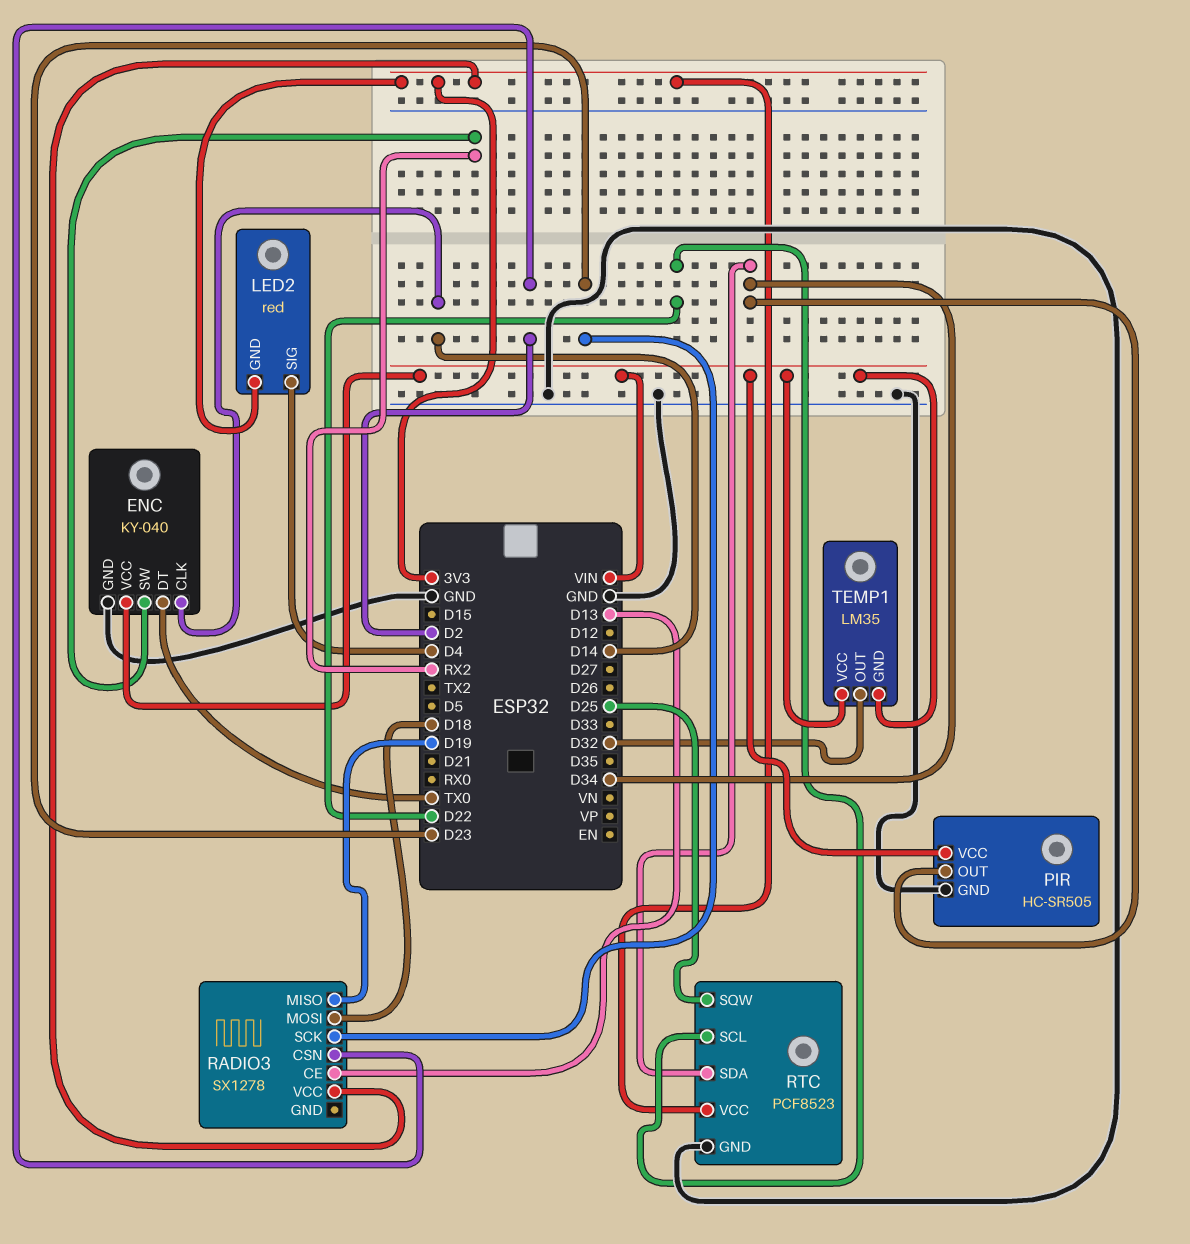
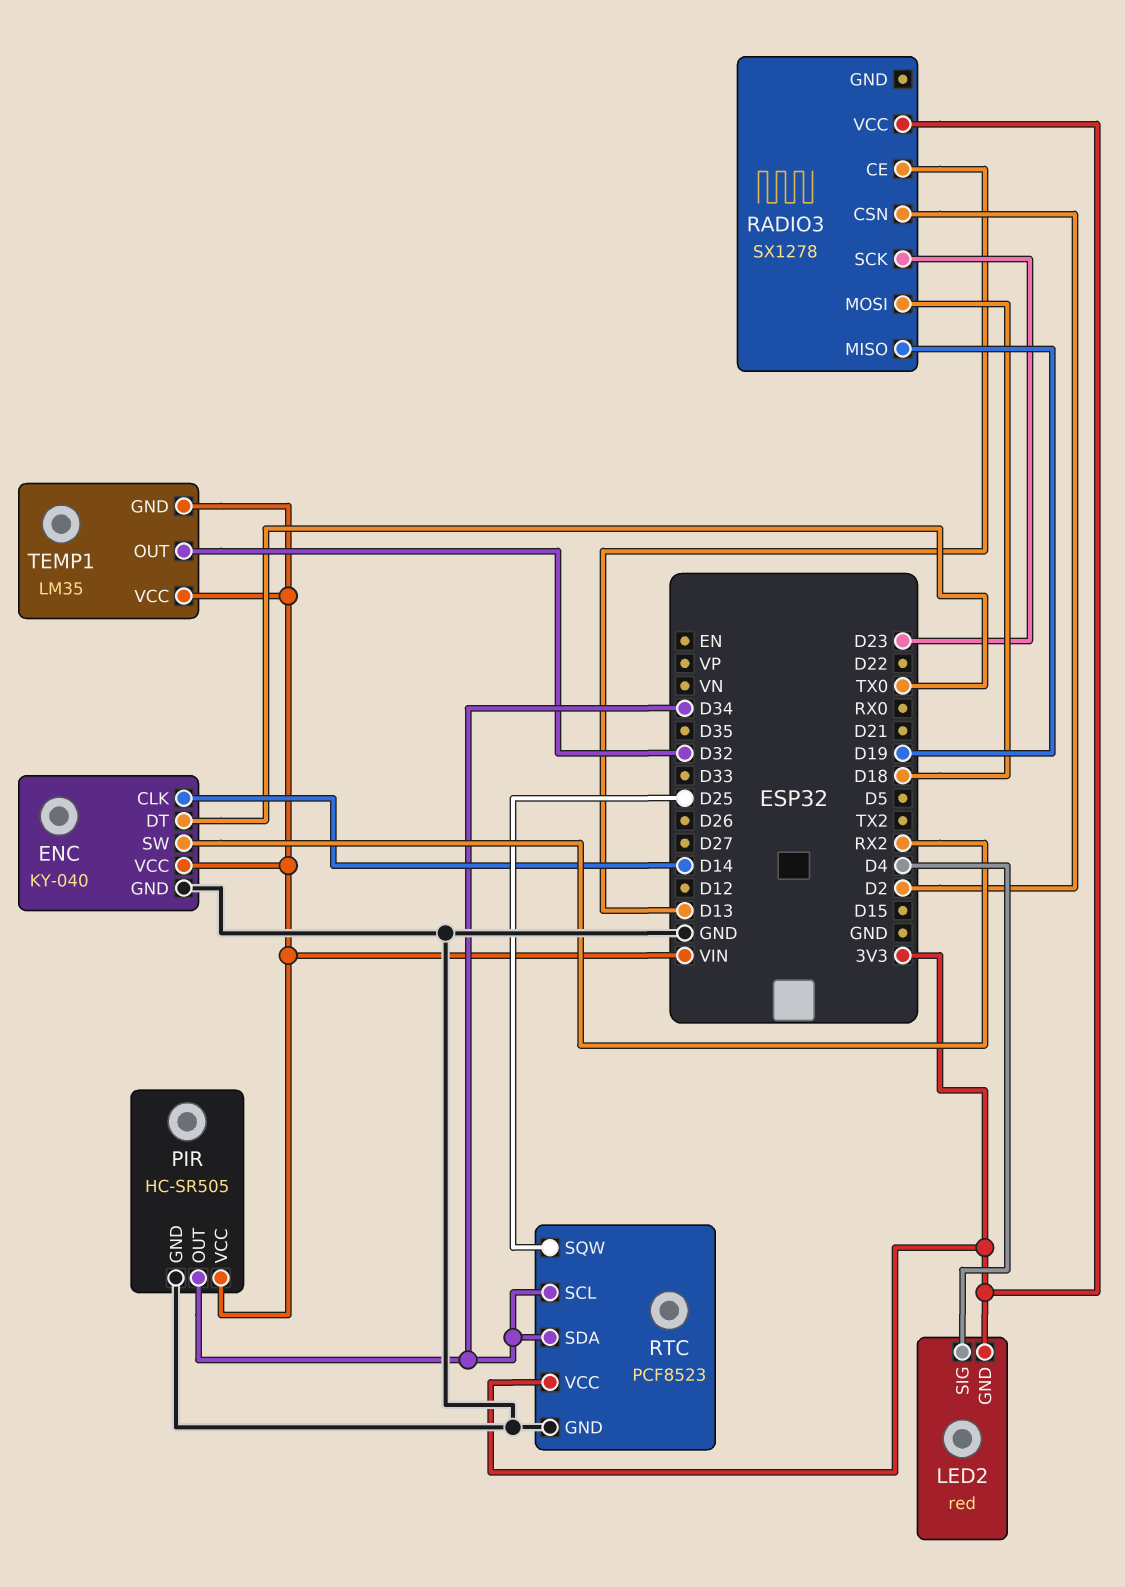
RTC pin SCL: D22 -> D34

